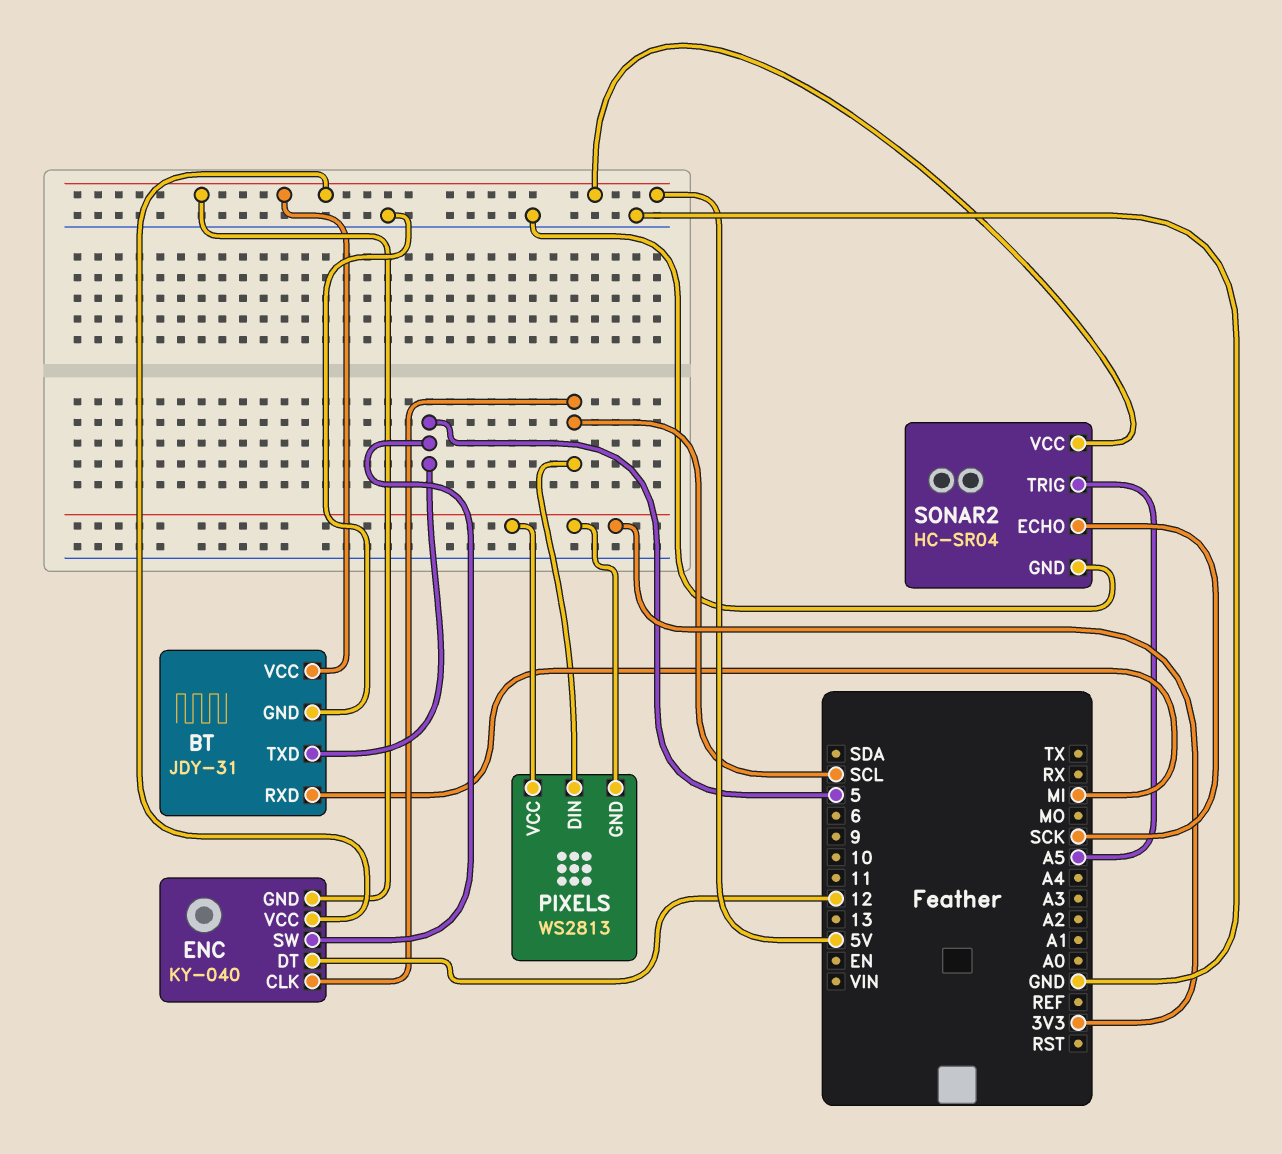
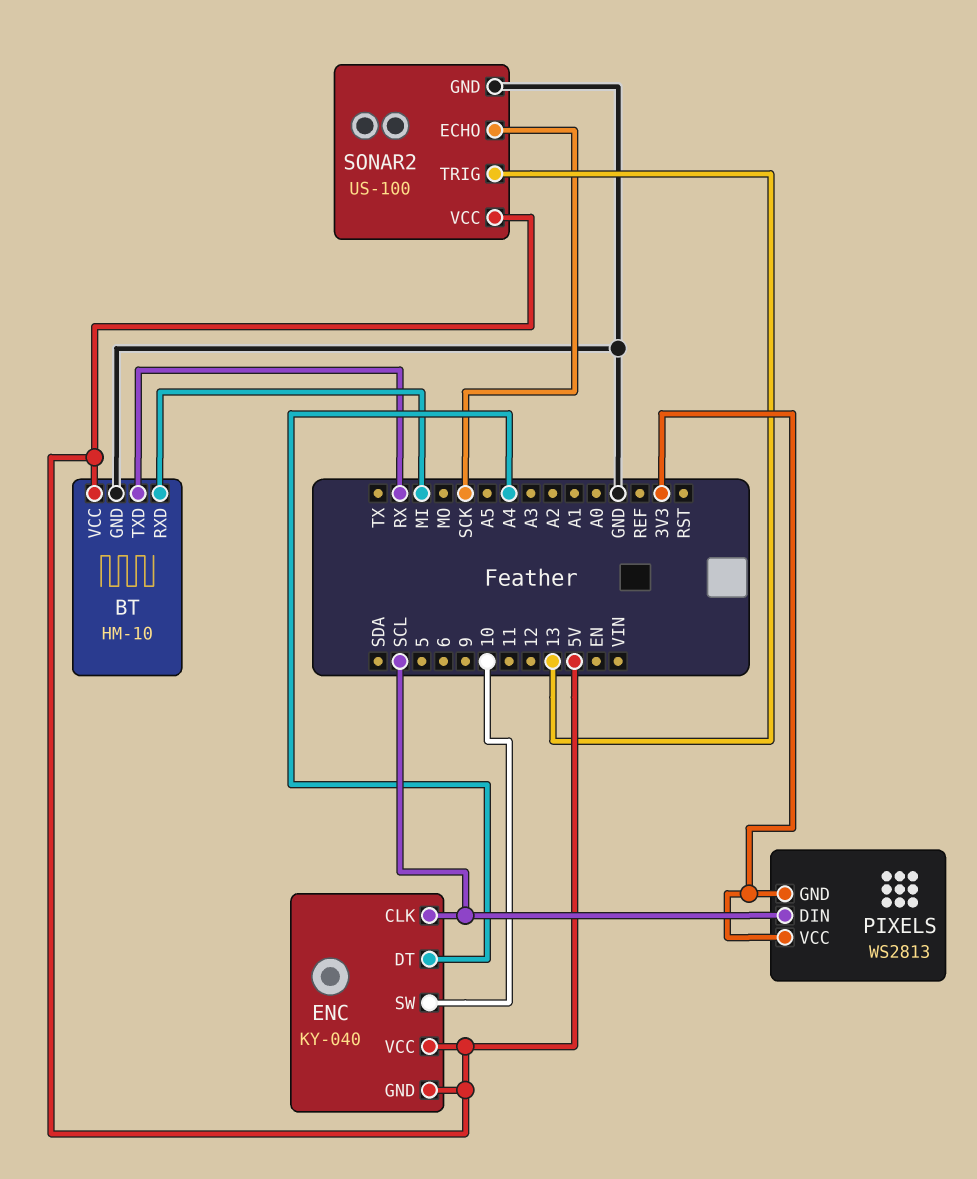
BT: JDY-31 -> HM-10
BT pin TXD: 5 -> RX
ENC pin DT: 12 -> A4
ENC pin SW: 5 -> 10
SONAR2: HC-SR04 -> US-100
SONAR2 pin TRIG: A5 -> 13

